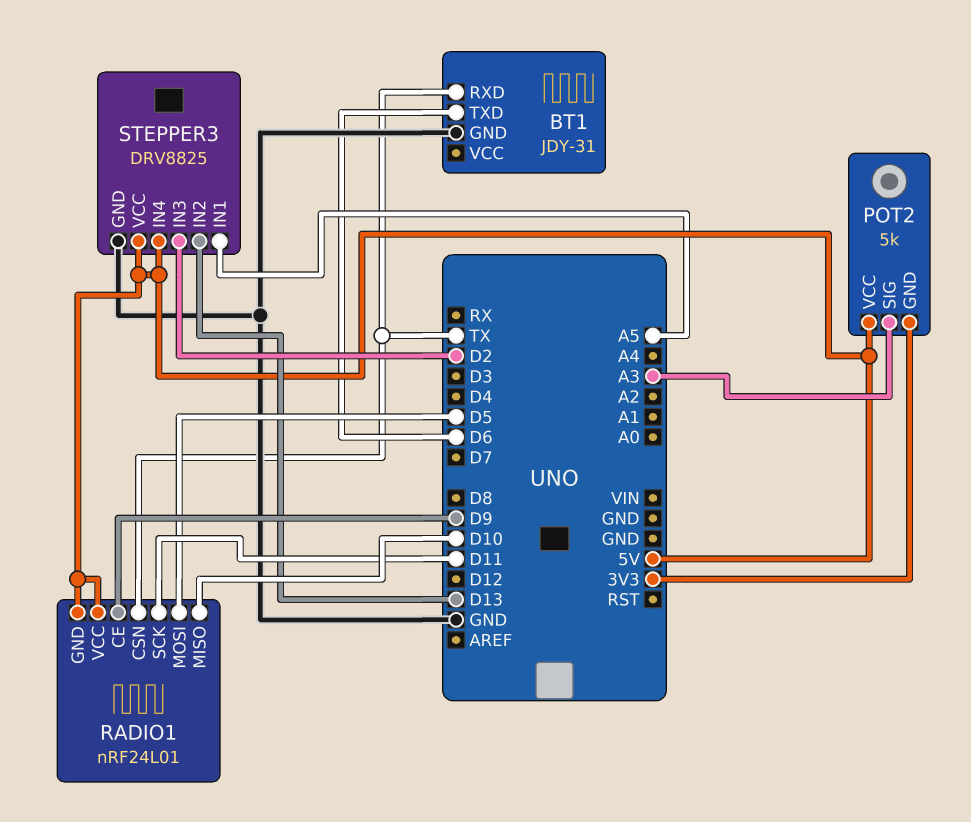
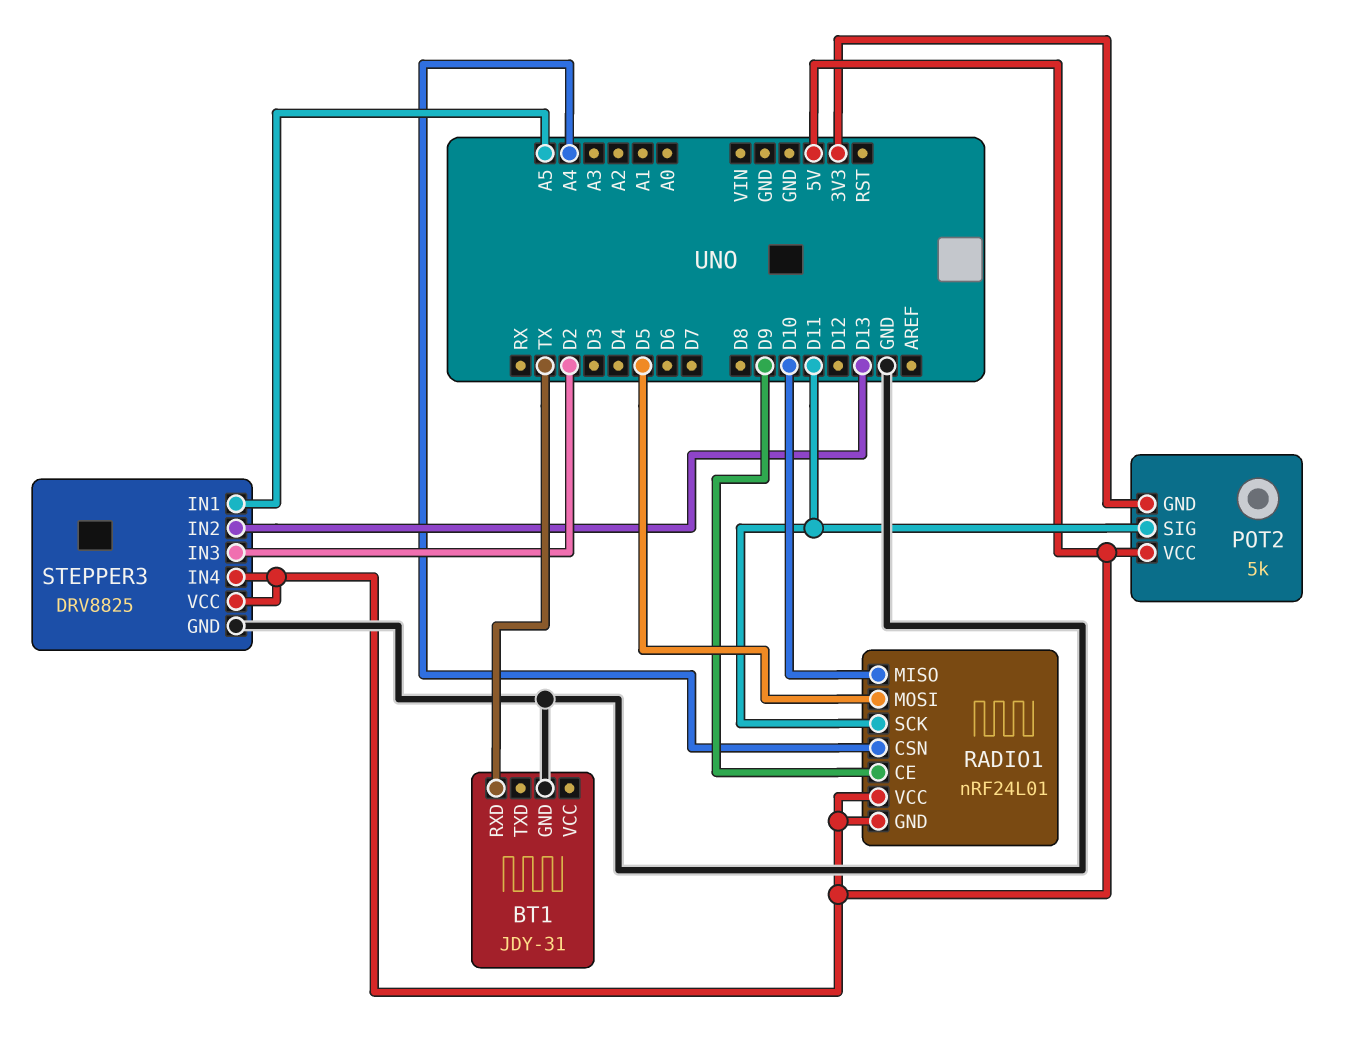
BT1 pin TXD: D6 -> none
POT2 pin SIG: A3 -> D11
RADIO1 pin CSN: TX -> A4

